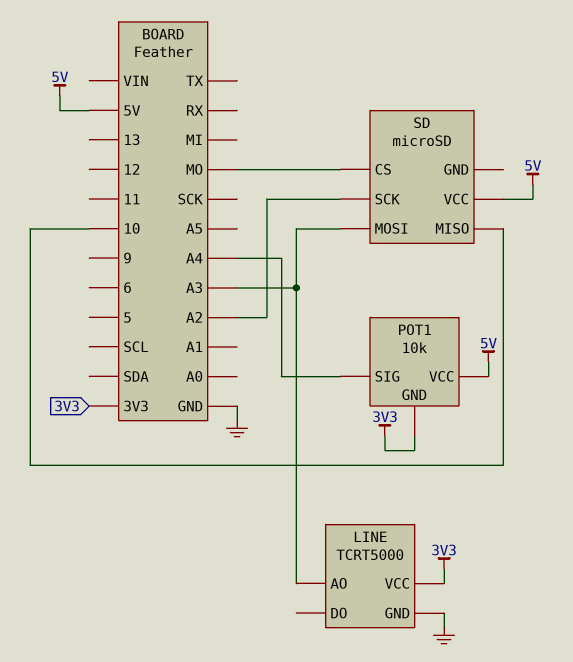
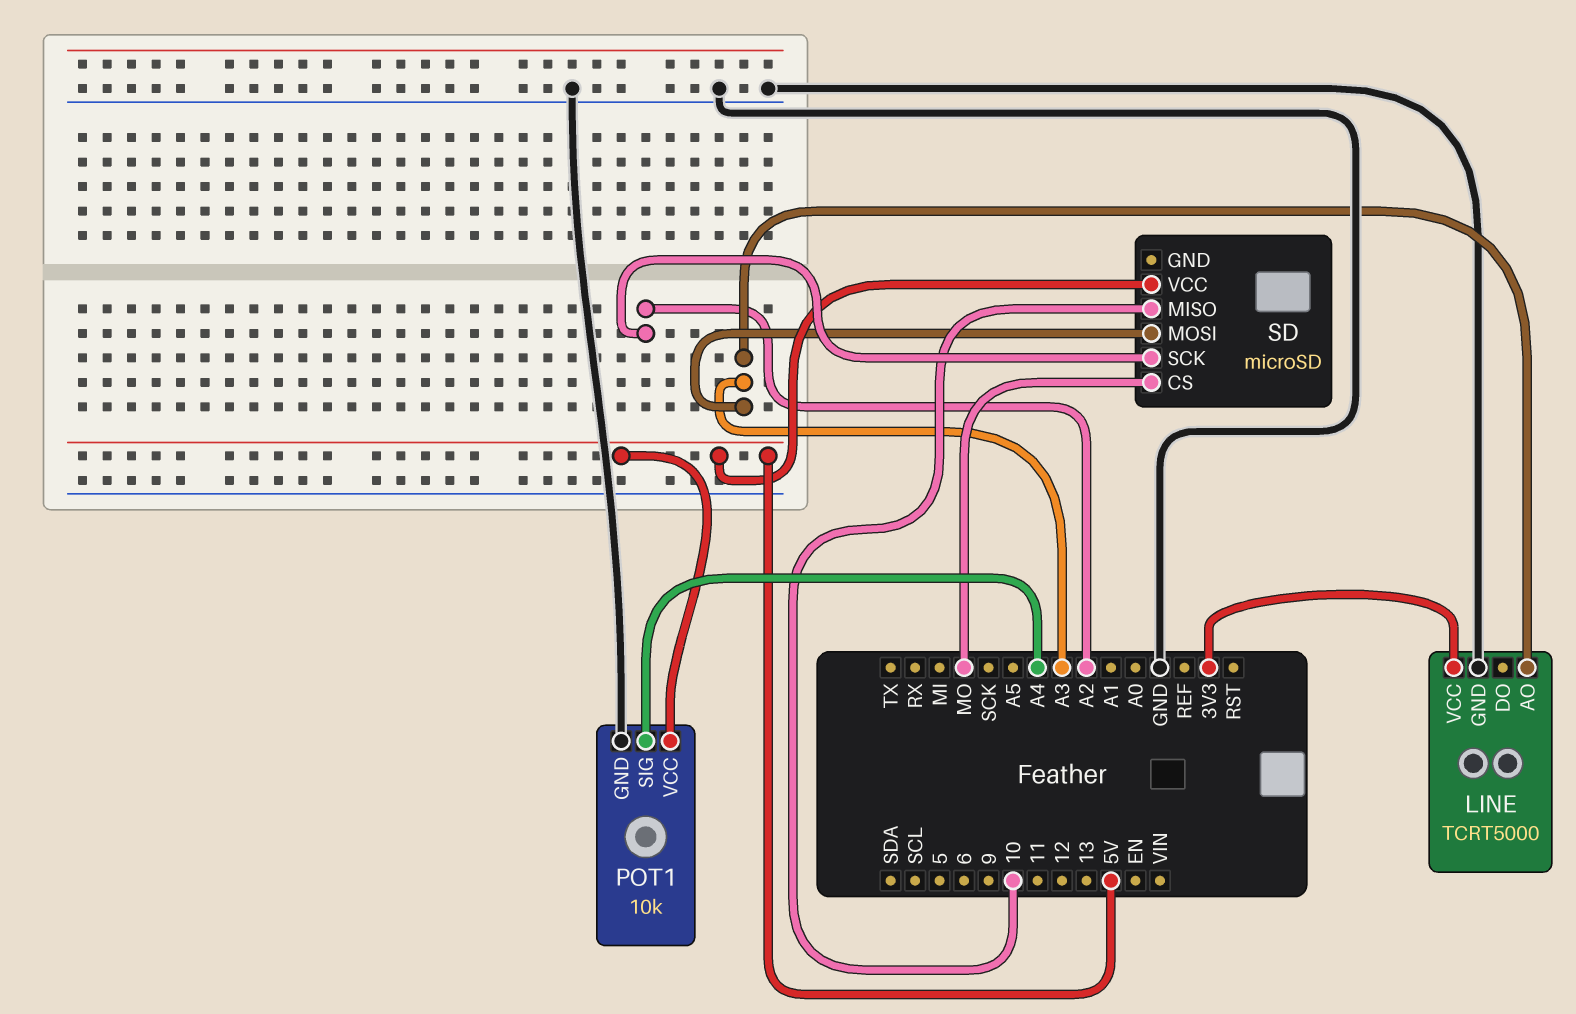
POT1 pin GND: 3V3 -> GND

